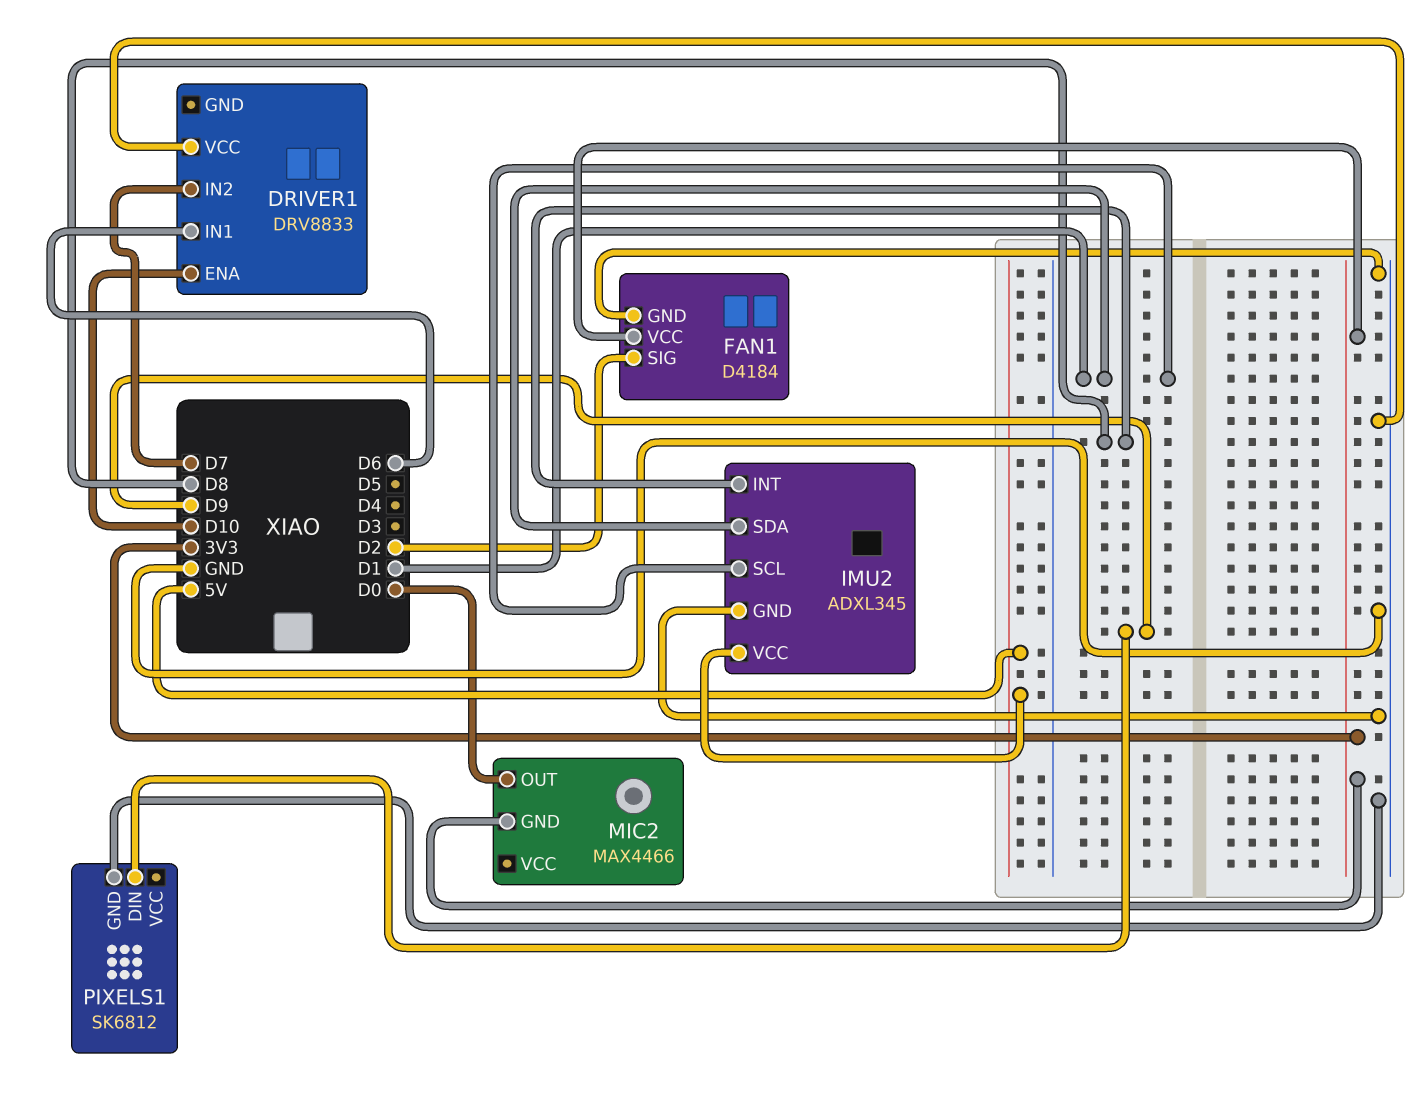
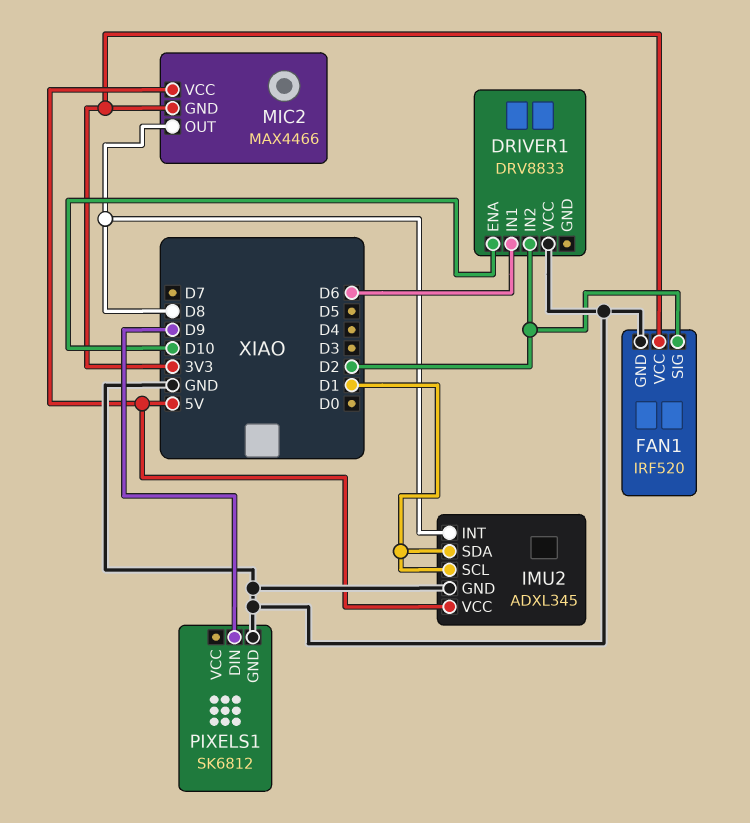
DRIVER1 pin IN2: D7 -> D2
FAN1: D4184 -> IRF520
MIC2 pin OUT: D0 -> D8
MIC2 pin VCC: none -> 5V

